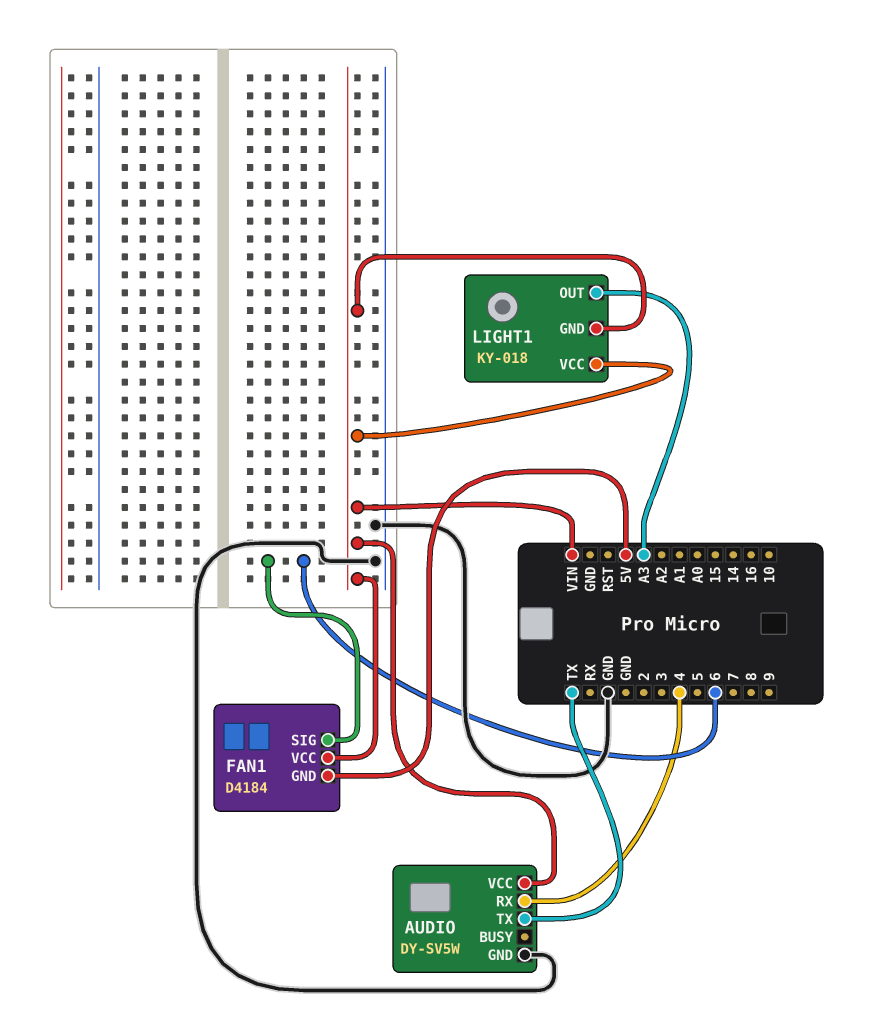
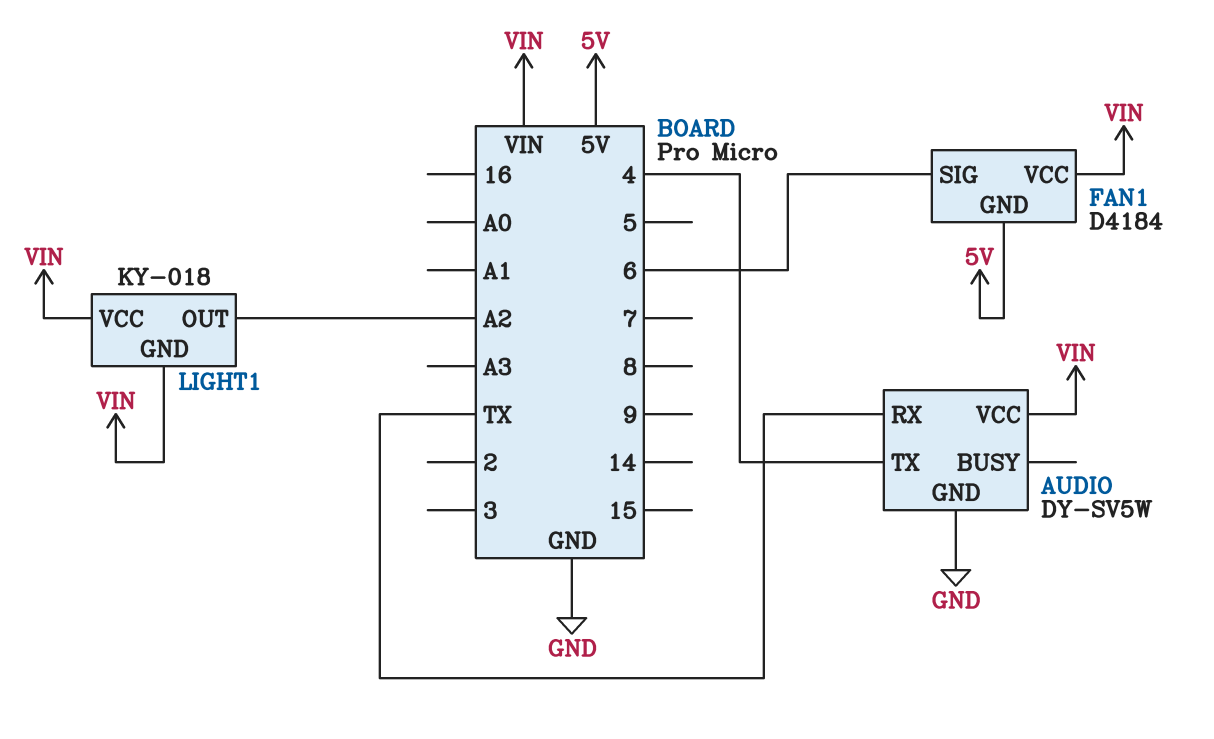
AUDIO pin RX: 4 -> TX
AUDIO pin TX: TX -> 4
LIGHT1 pin OUT: A3 -> A2

